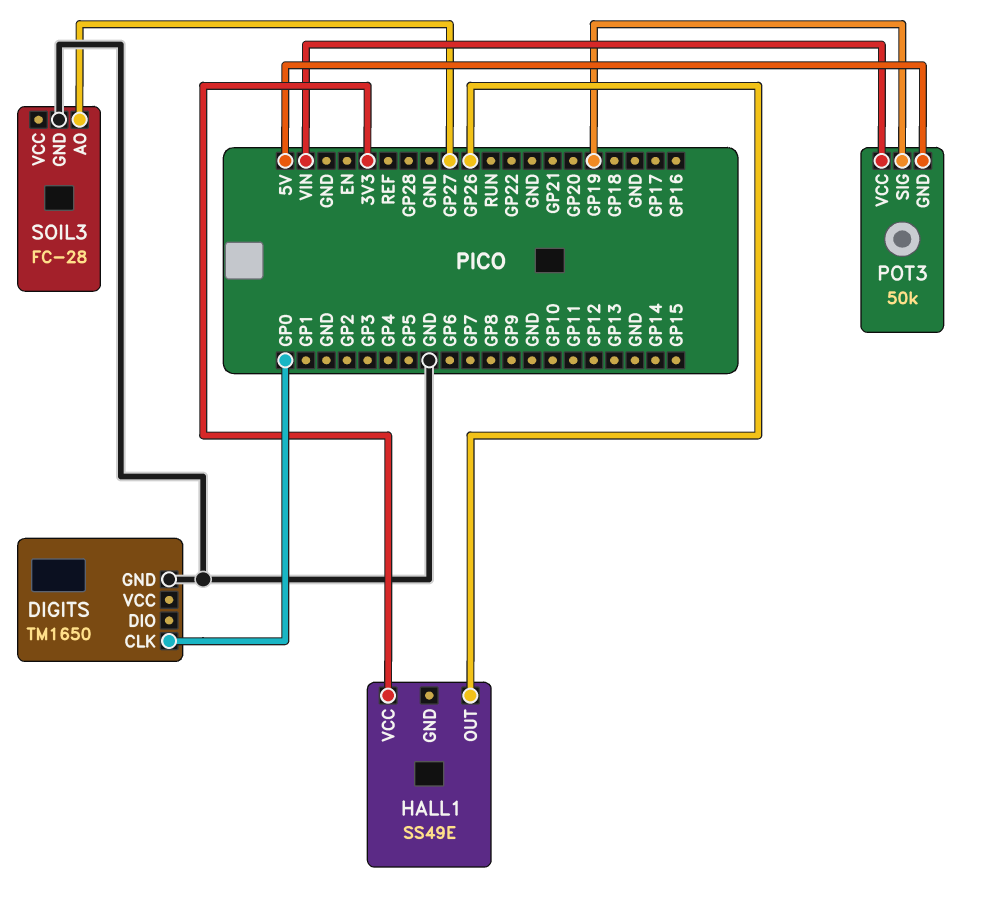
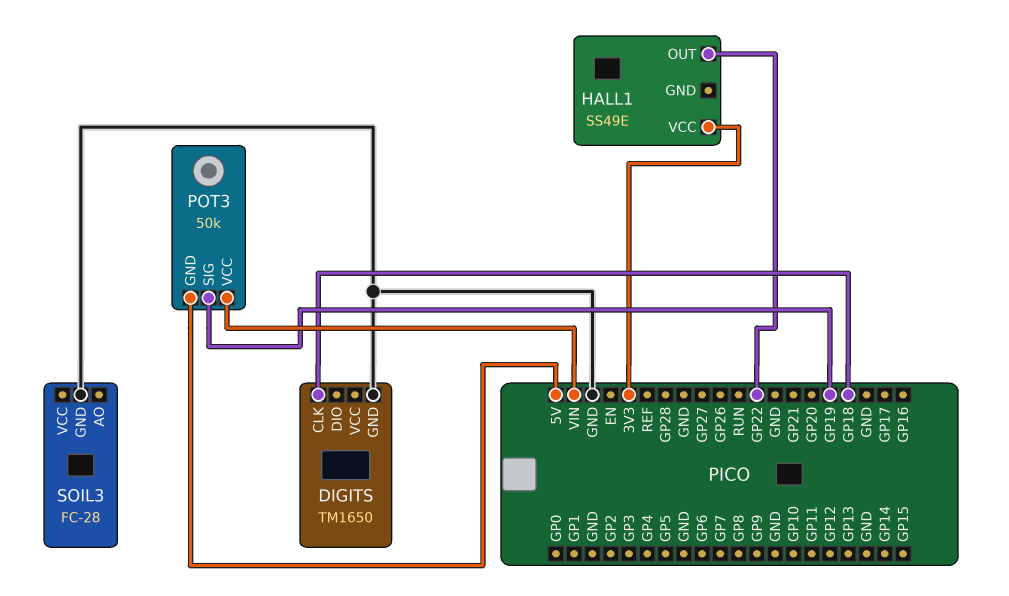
DIGITS pin CLK: GP0 -> GP18
HALL1 pin OUT: GP26 -> GP22
SOIL3 pin AO: GP27 -> none

